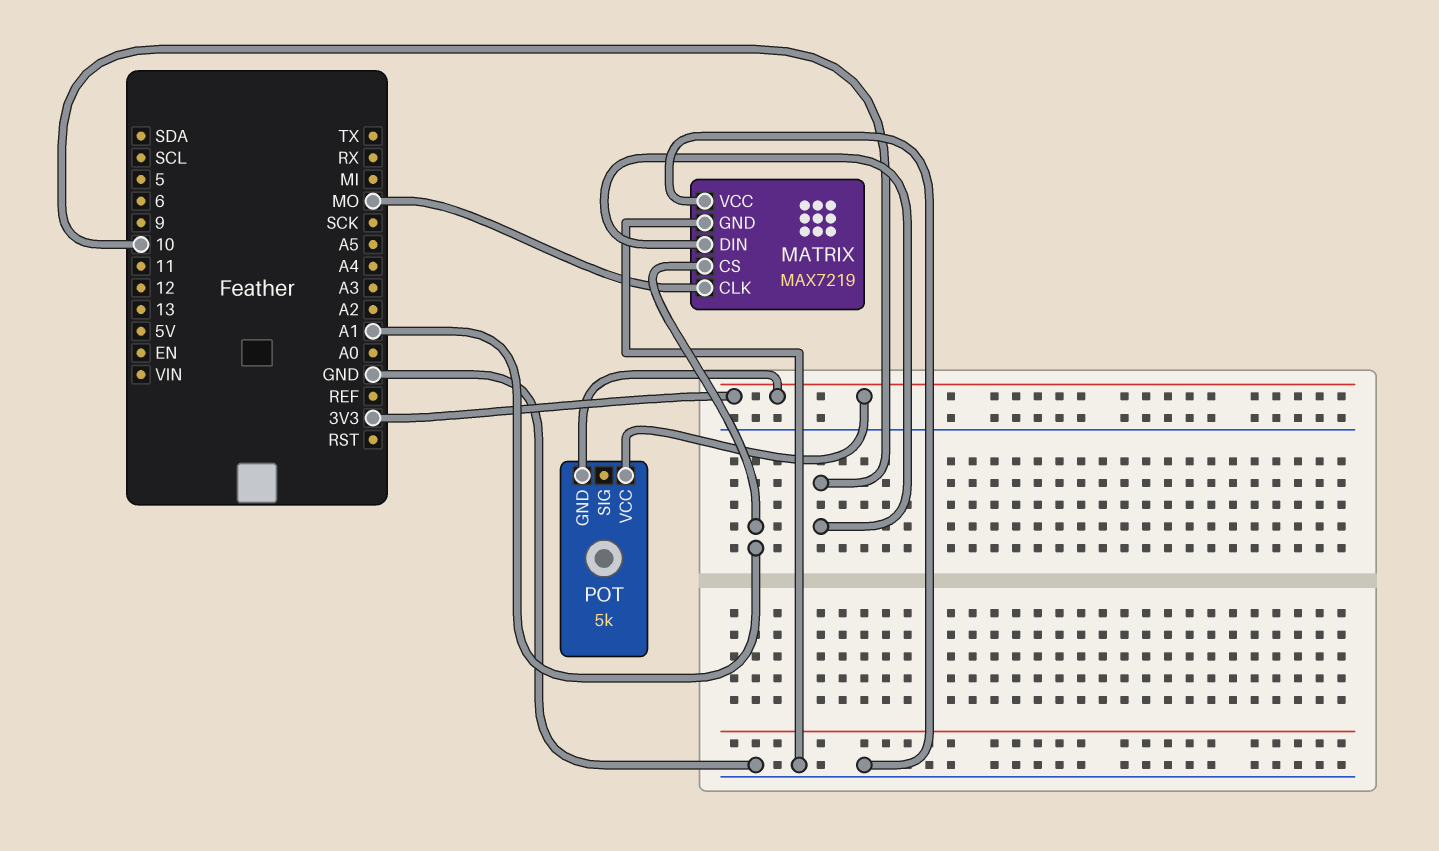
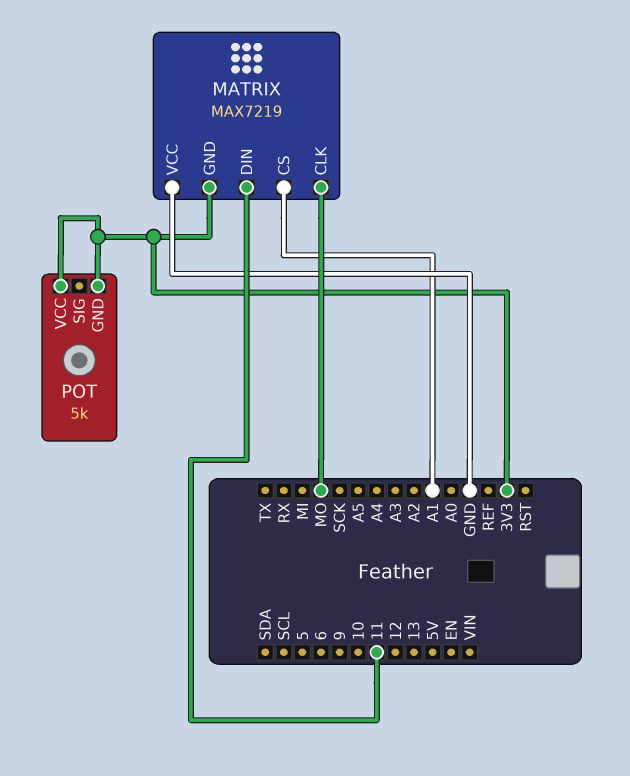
MATRIX pin DIN: 10 -> 11
MATRIX pin GND: GND -> 3V3

